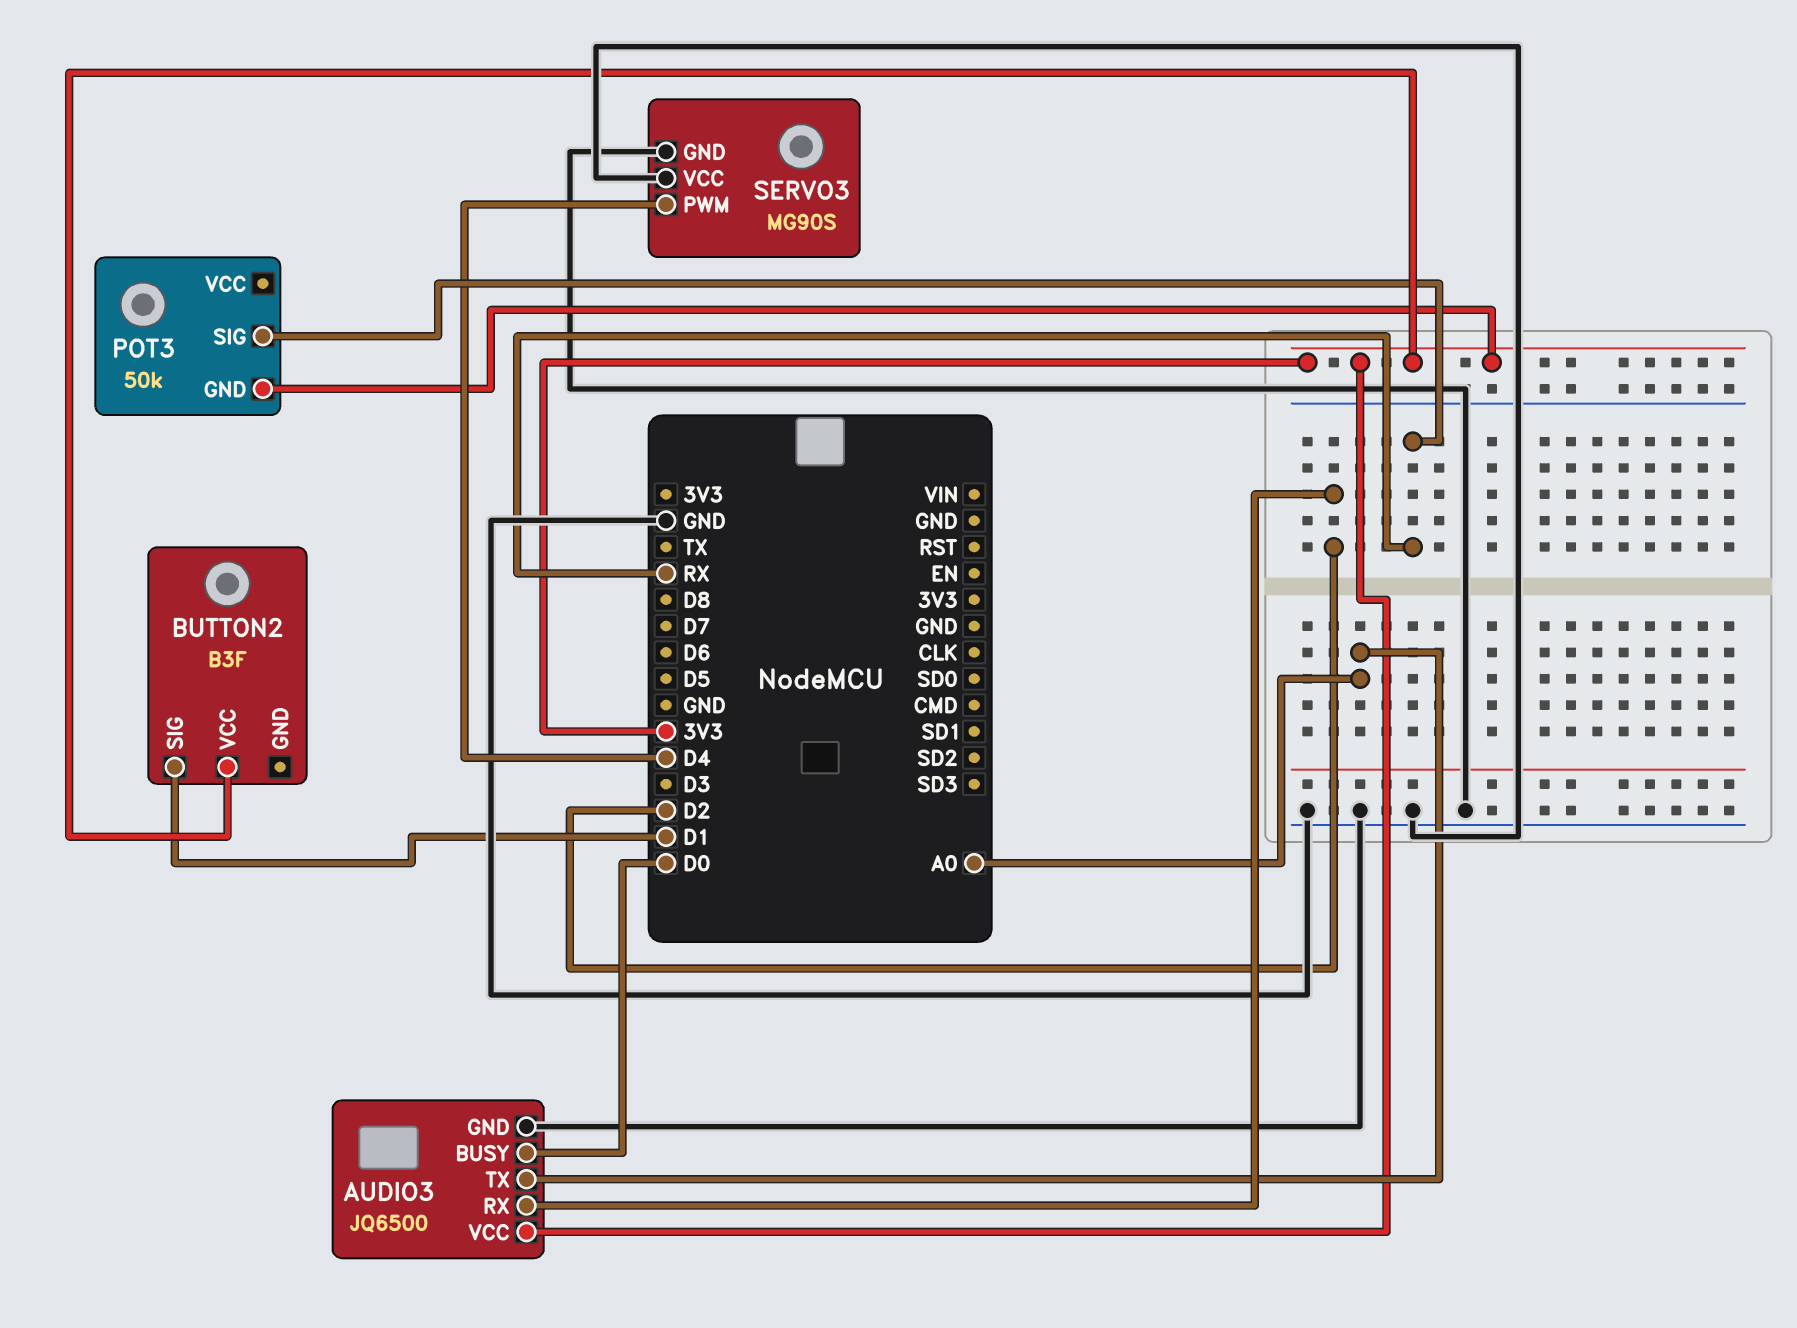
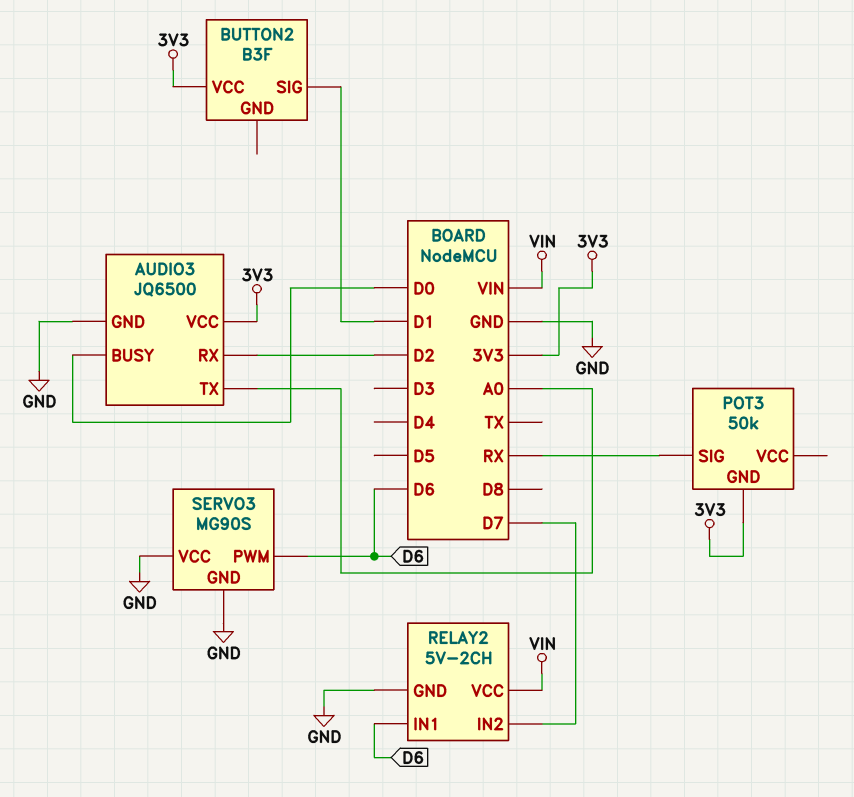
RELAY2: none -> 5V-2CH
RELAY2 pin GND: none -> GND
RELAY2 pin IN1: none -> D6
RELAY2 pin IN2: none -> D7
RELAY2 pin VCC: none -> VIN
SERVO3 pin PWM: D4 -> D6

